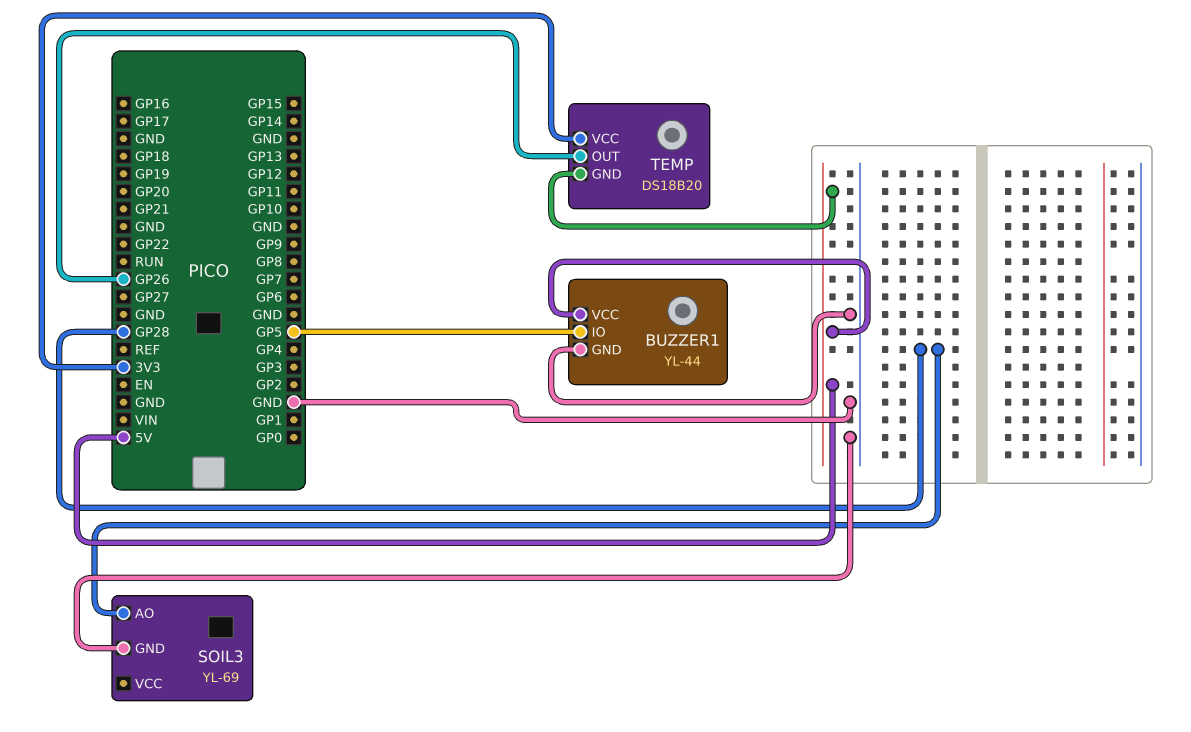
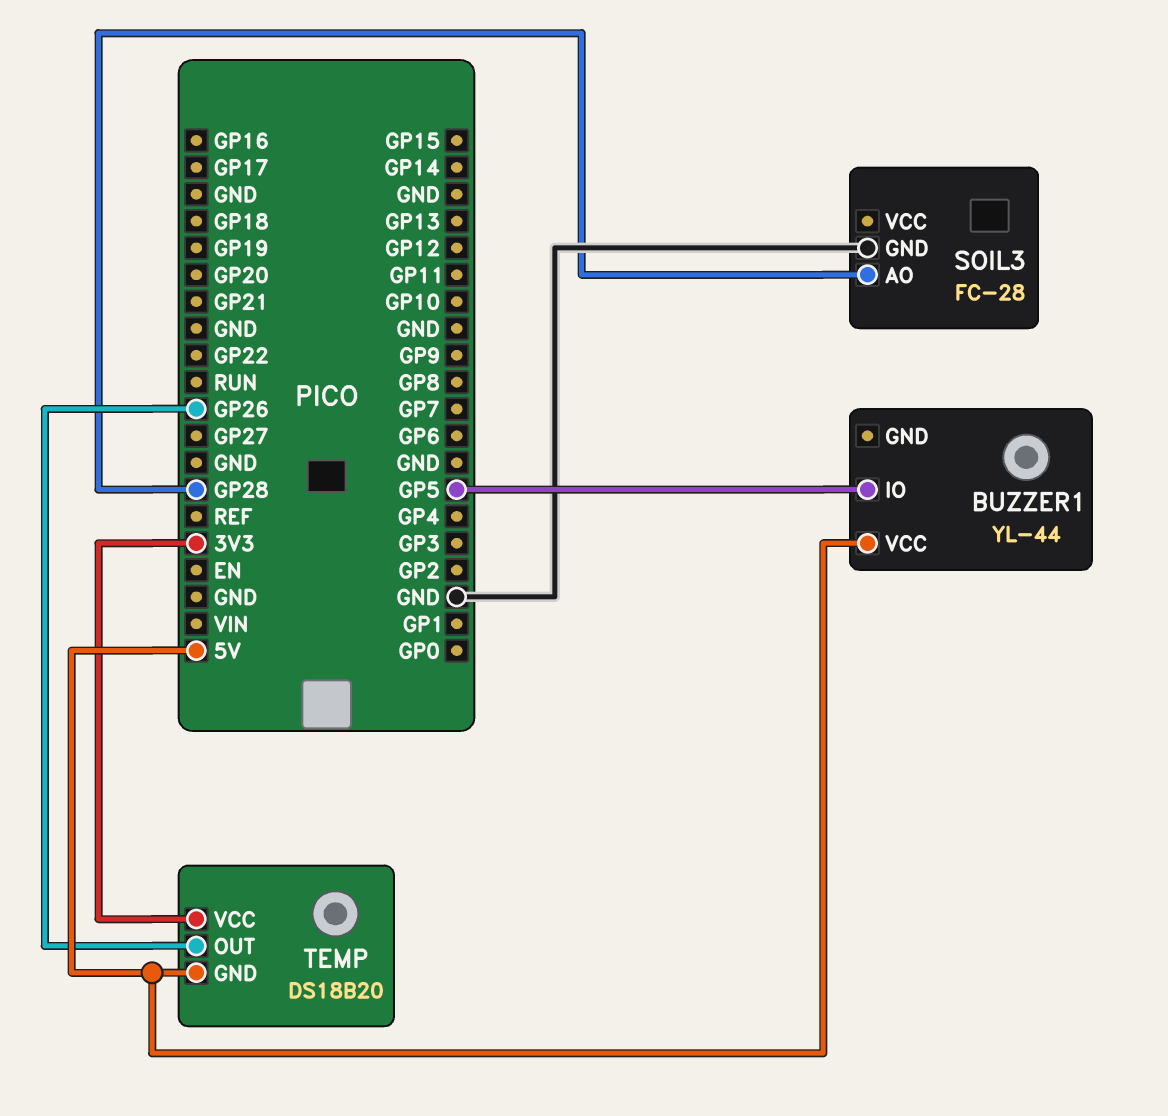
BUZZER1 pin GND: GND -> none
SOIL3: YL-69 -> FC-28

